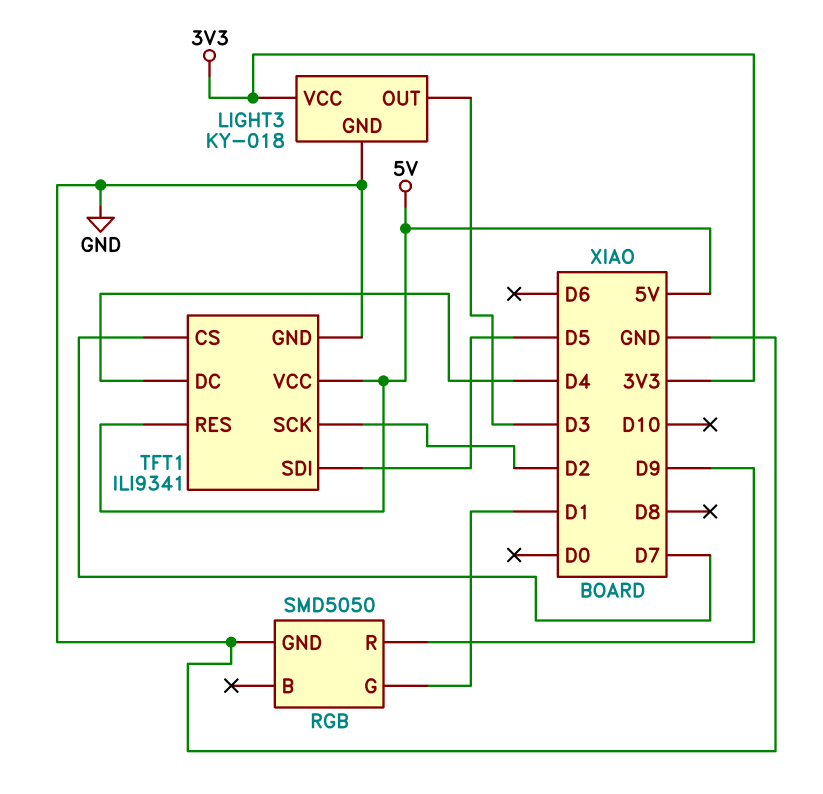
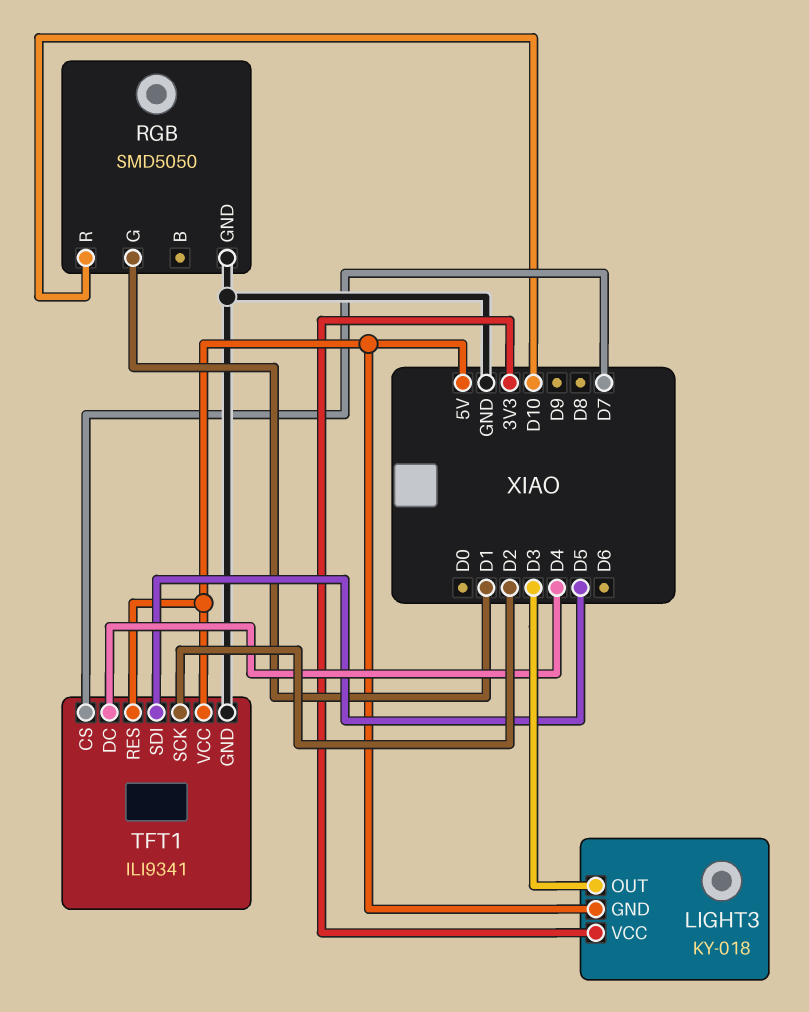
LIGHT3 pin GND: GND -> 5V
RGB pin R: D9 -> D10

